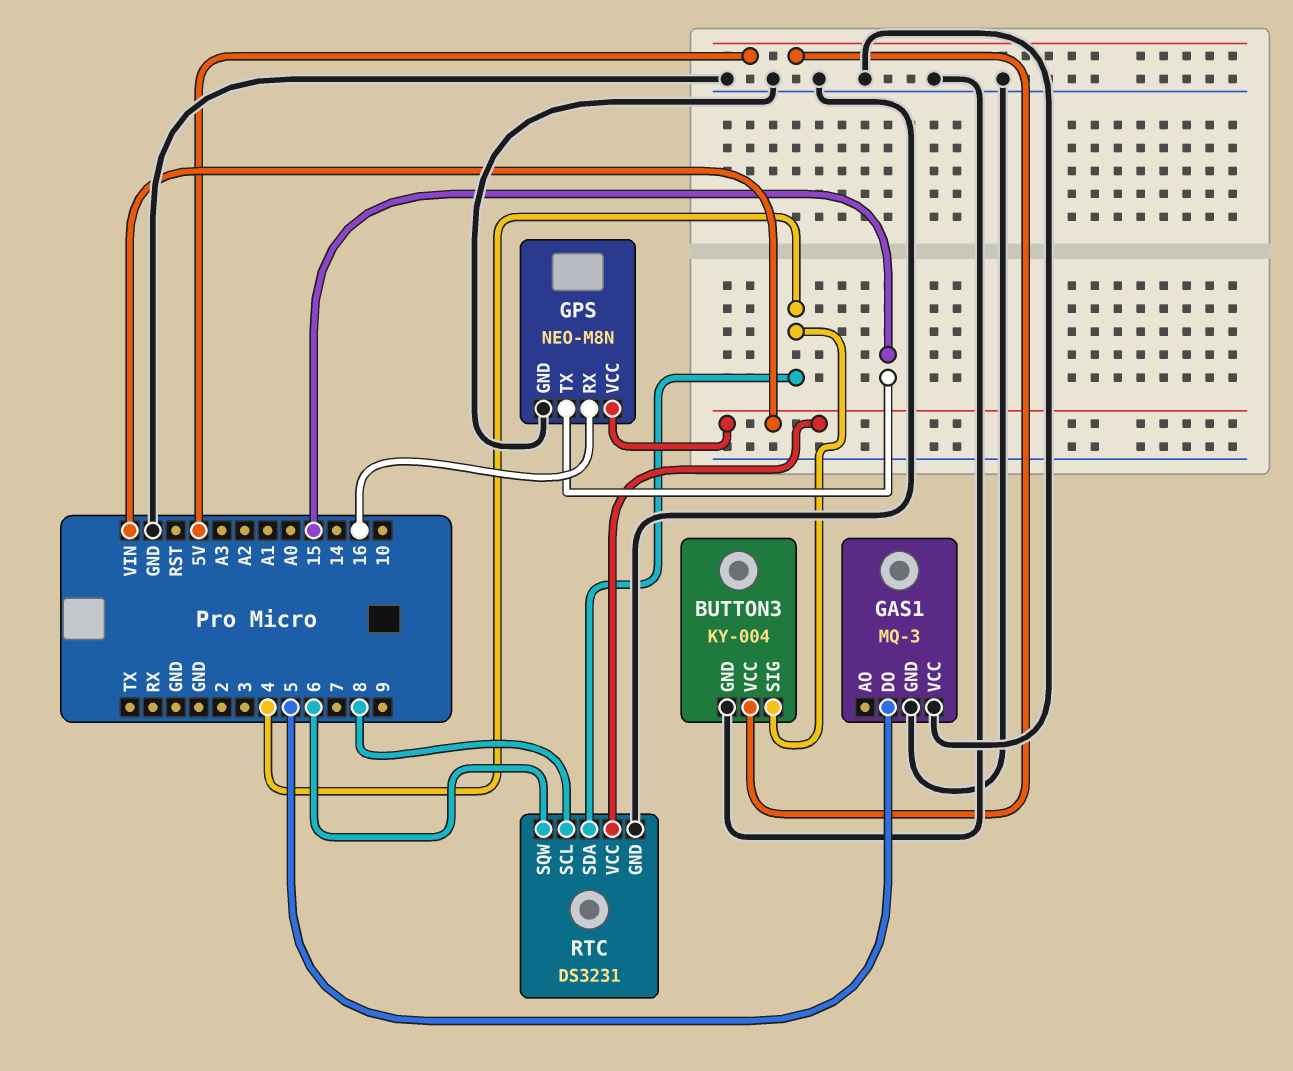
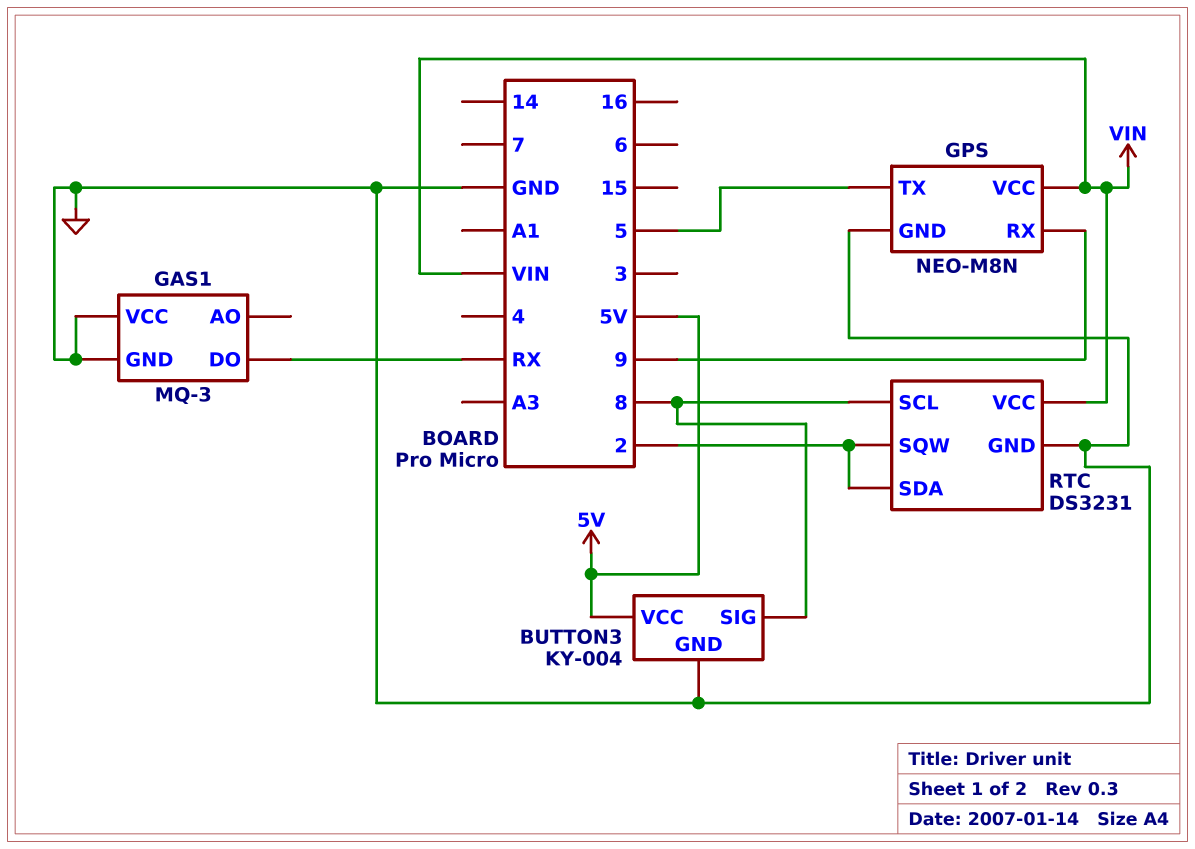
BUTTON3 pin SIG: 4 -> 8
GAS1 pin DO: 5 -> RX
GPS pin RX: 16 -> 9
GPS pin TX: 15 -> 5
RTC pin SDA: 4 -> 2
RTC pin SQW: 6 -> 2

